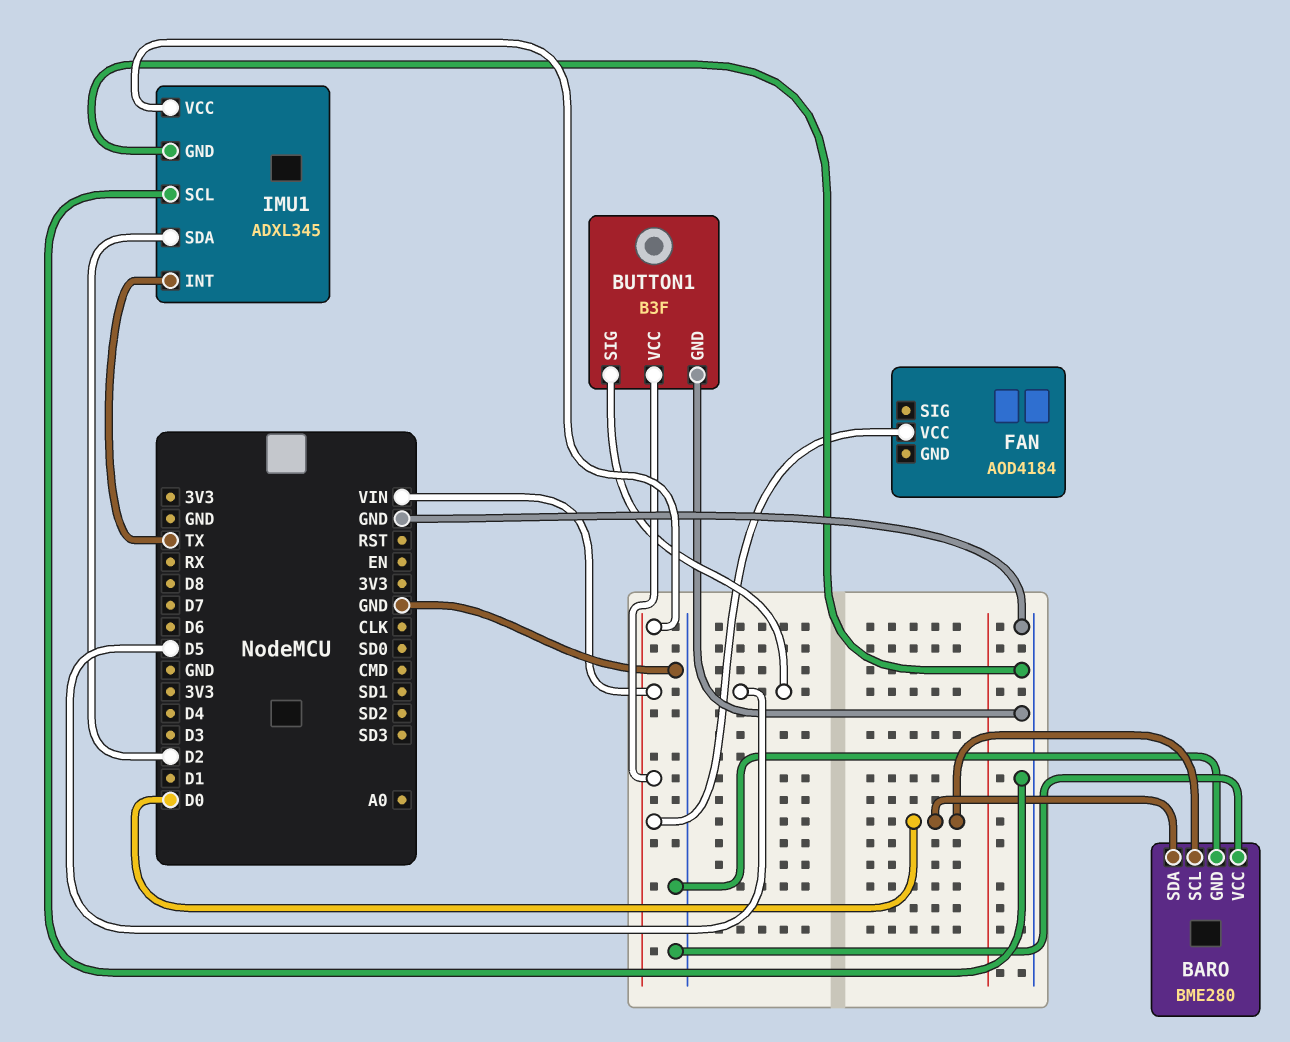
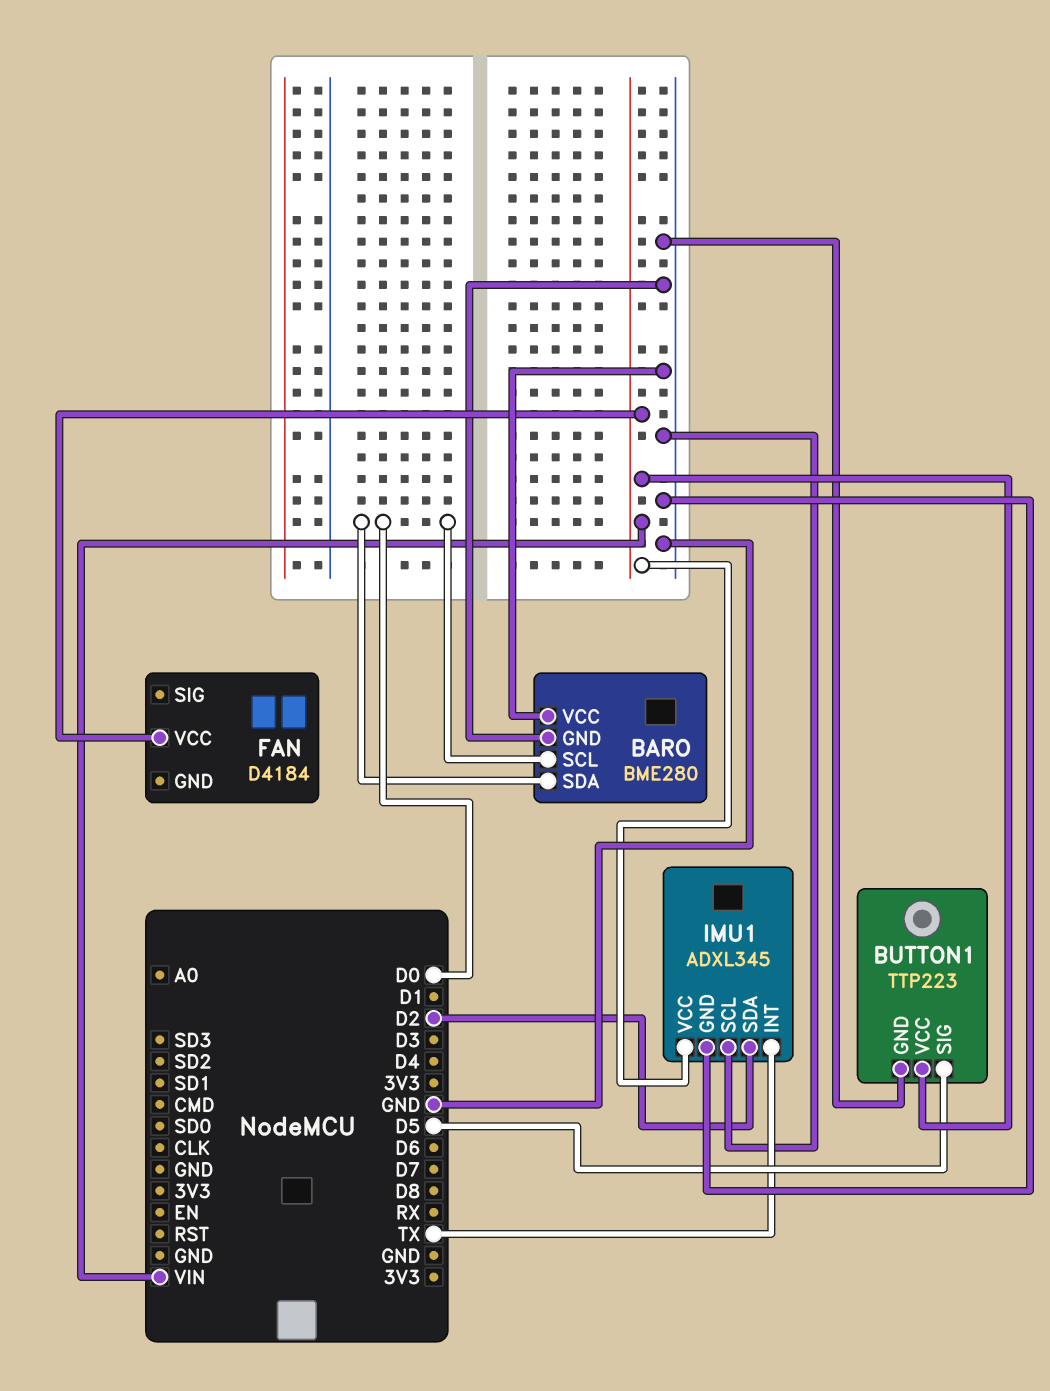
BUTTON1: B3F -> TTP223
FAN: AOD4184 -> D4184

